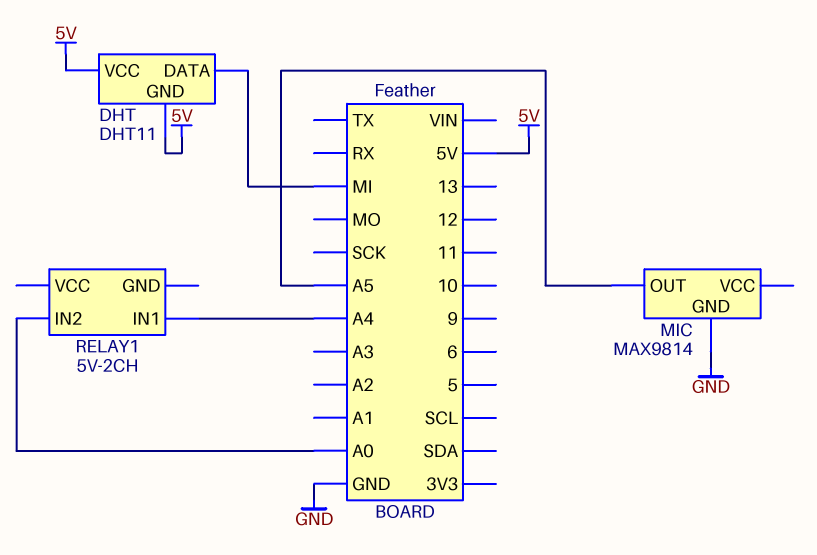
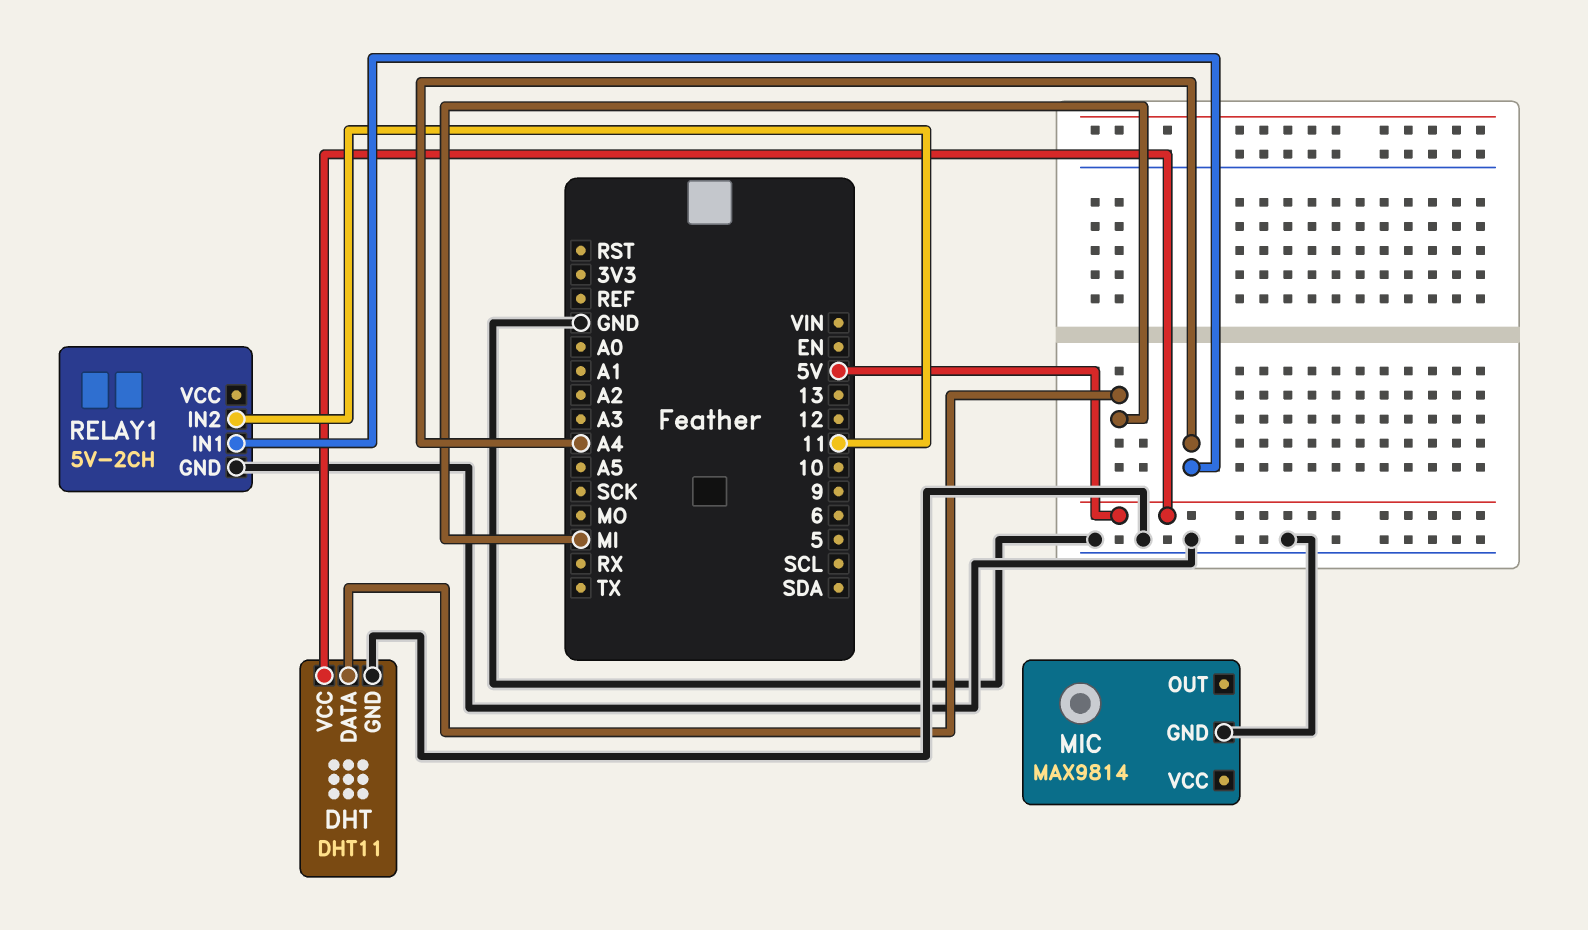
DHT pin GND: 5V -> GND
MIC pin OUT: A5 -> none
RELAY1 pin GND: none -> GND
RELAY1 pin IN2: A0 -> 11

